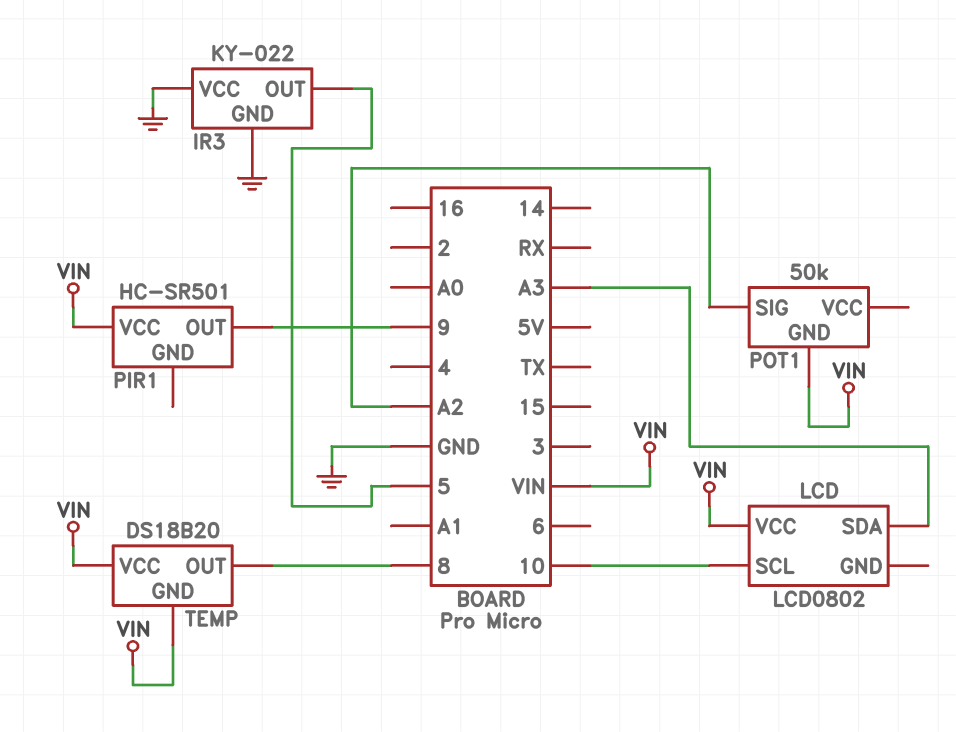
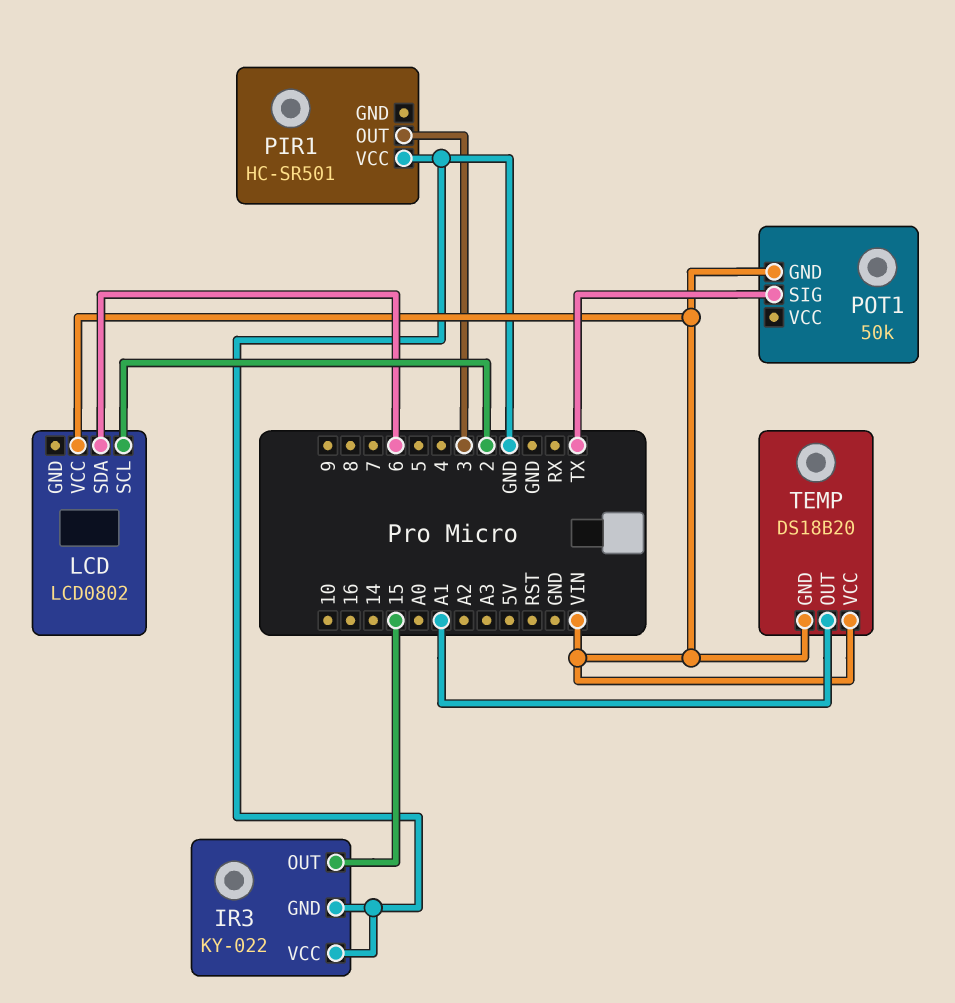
IR3 pin OUT: 5 -> 15
LCD pin SCL: 10 -> 2
LCD pin SDA: A3 -> 6
PIR1 pin OUT: 9 -> 3
PIR1 pin VCC: VIN -> GND
POT1 pin SIG: A2 -> TX
TEMP pin OUT: 8 -> A1

